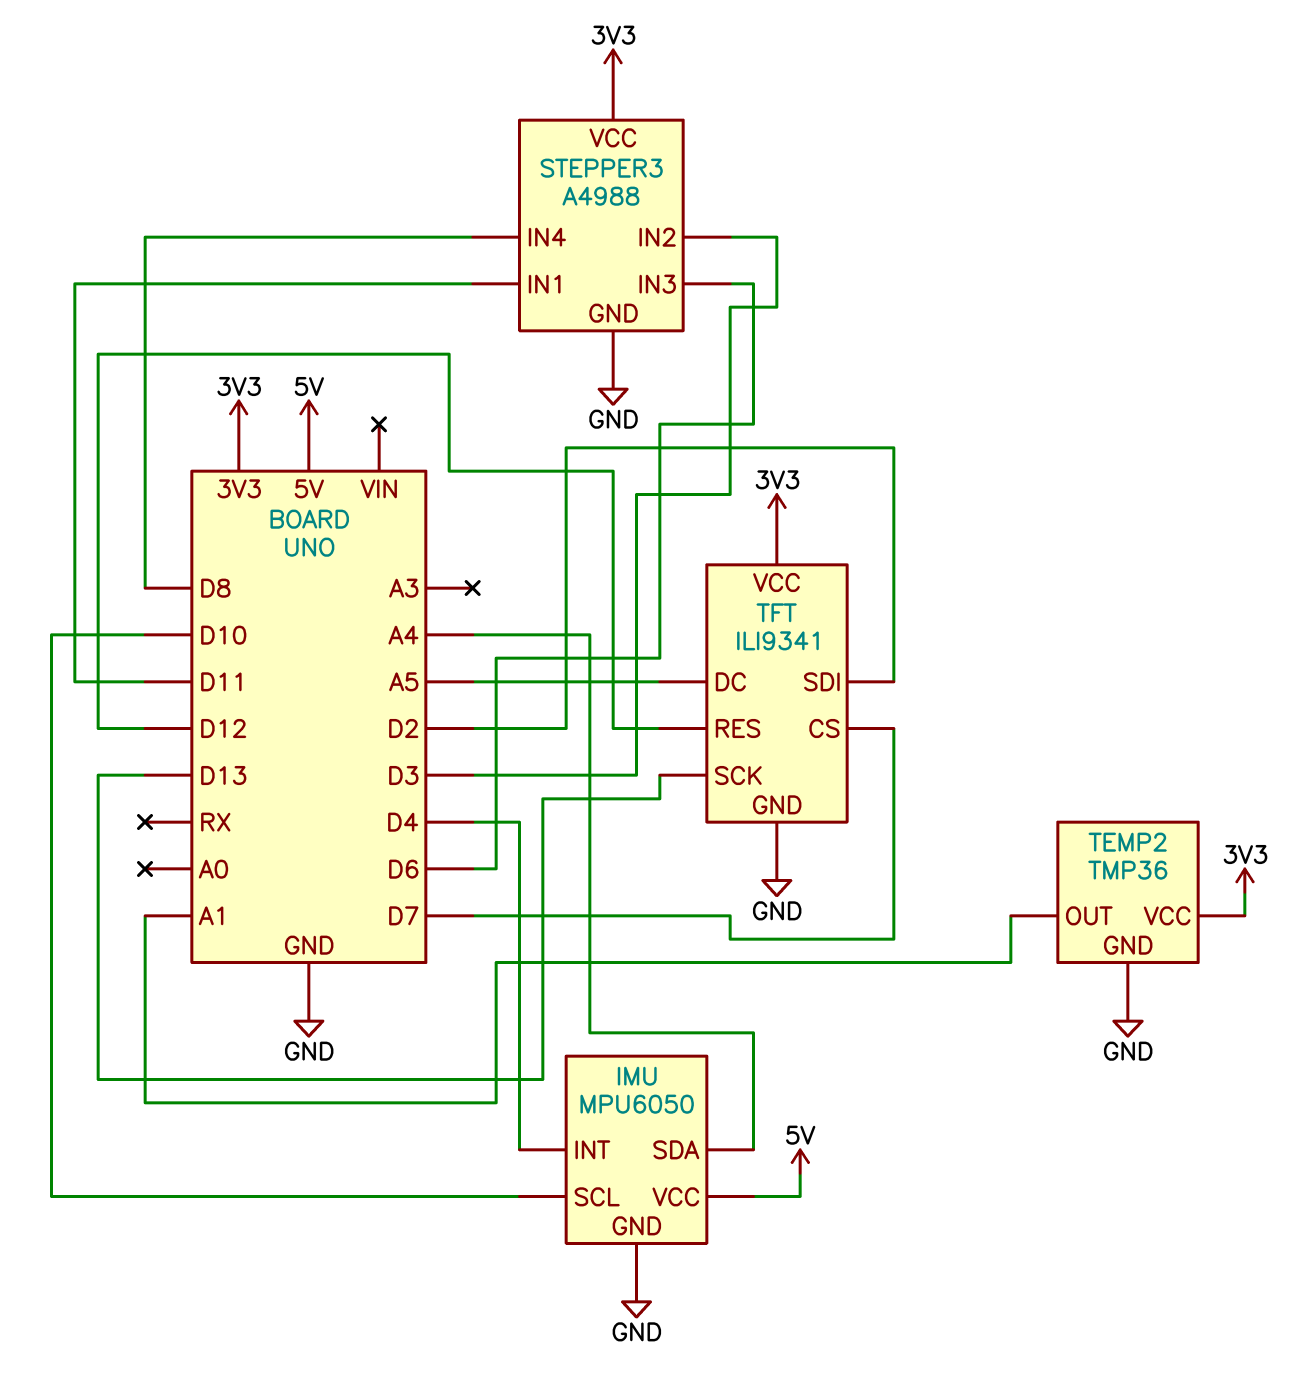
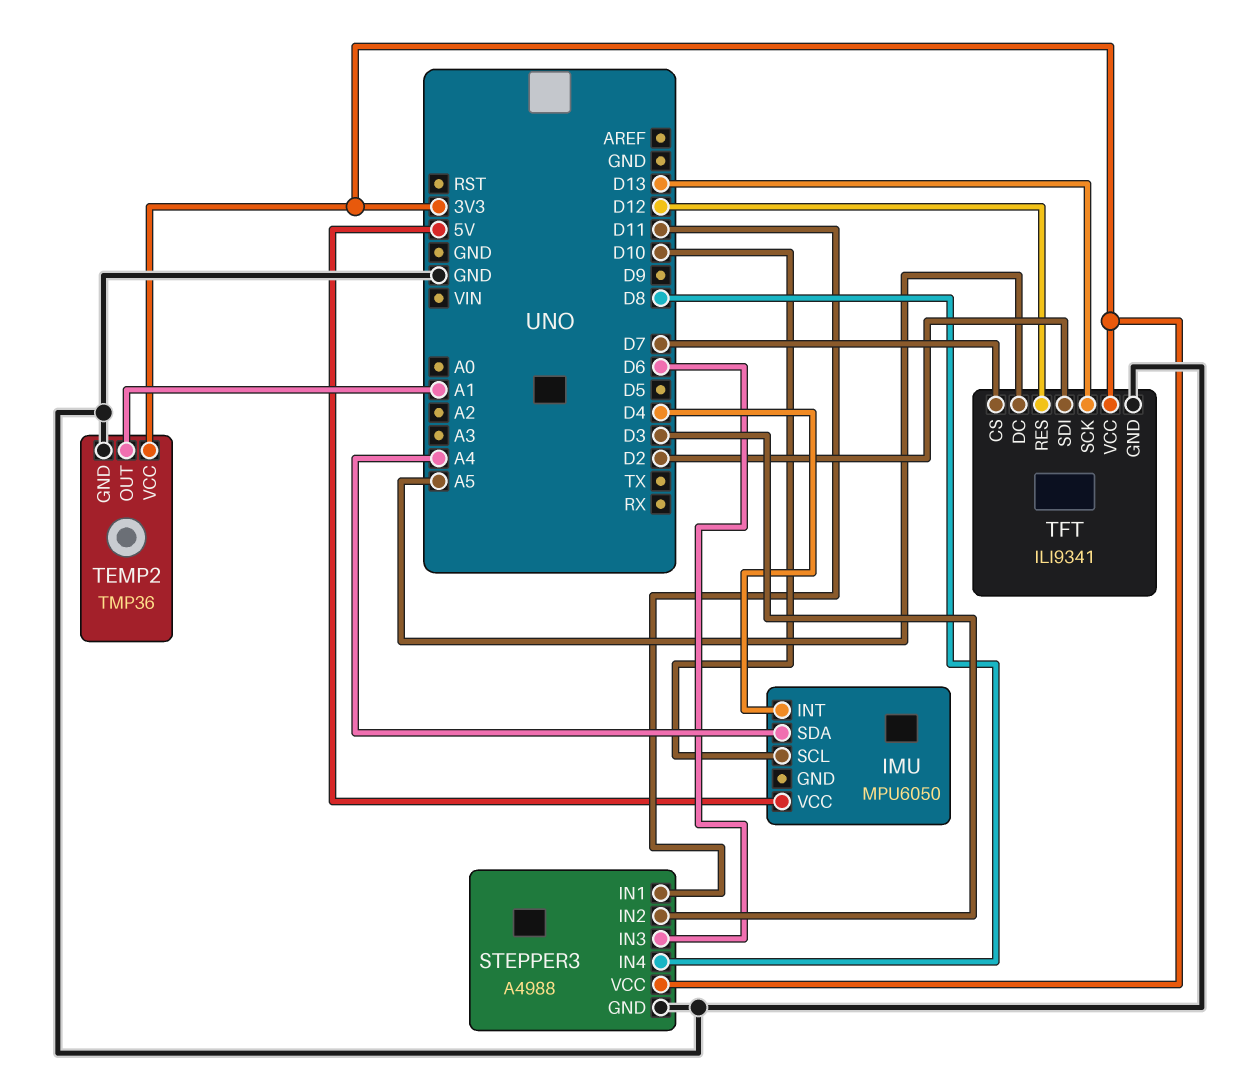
IMU pin GND: GND -> none

